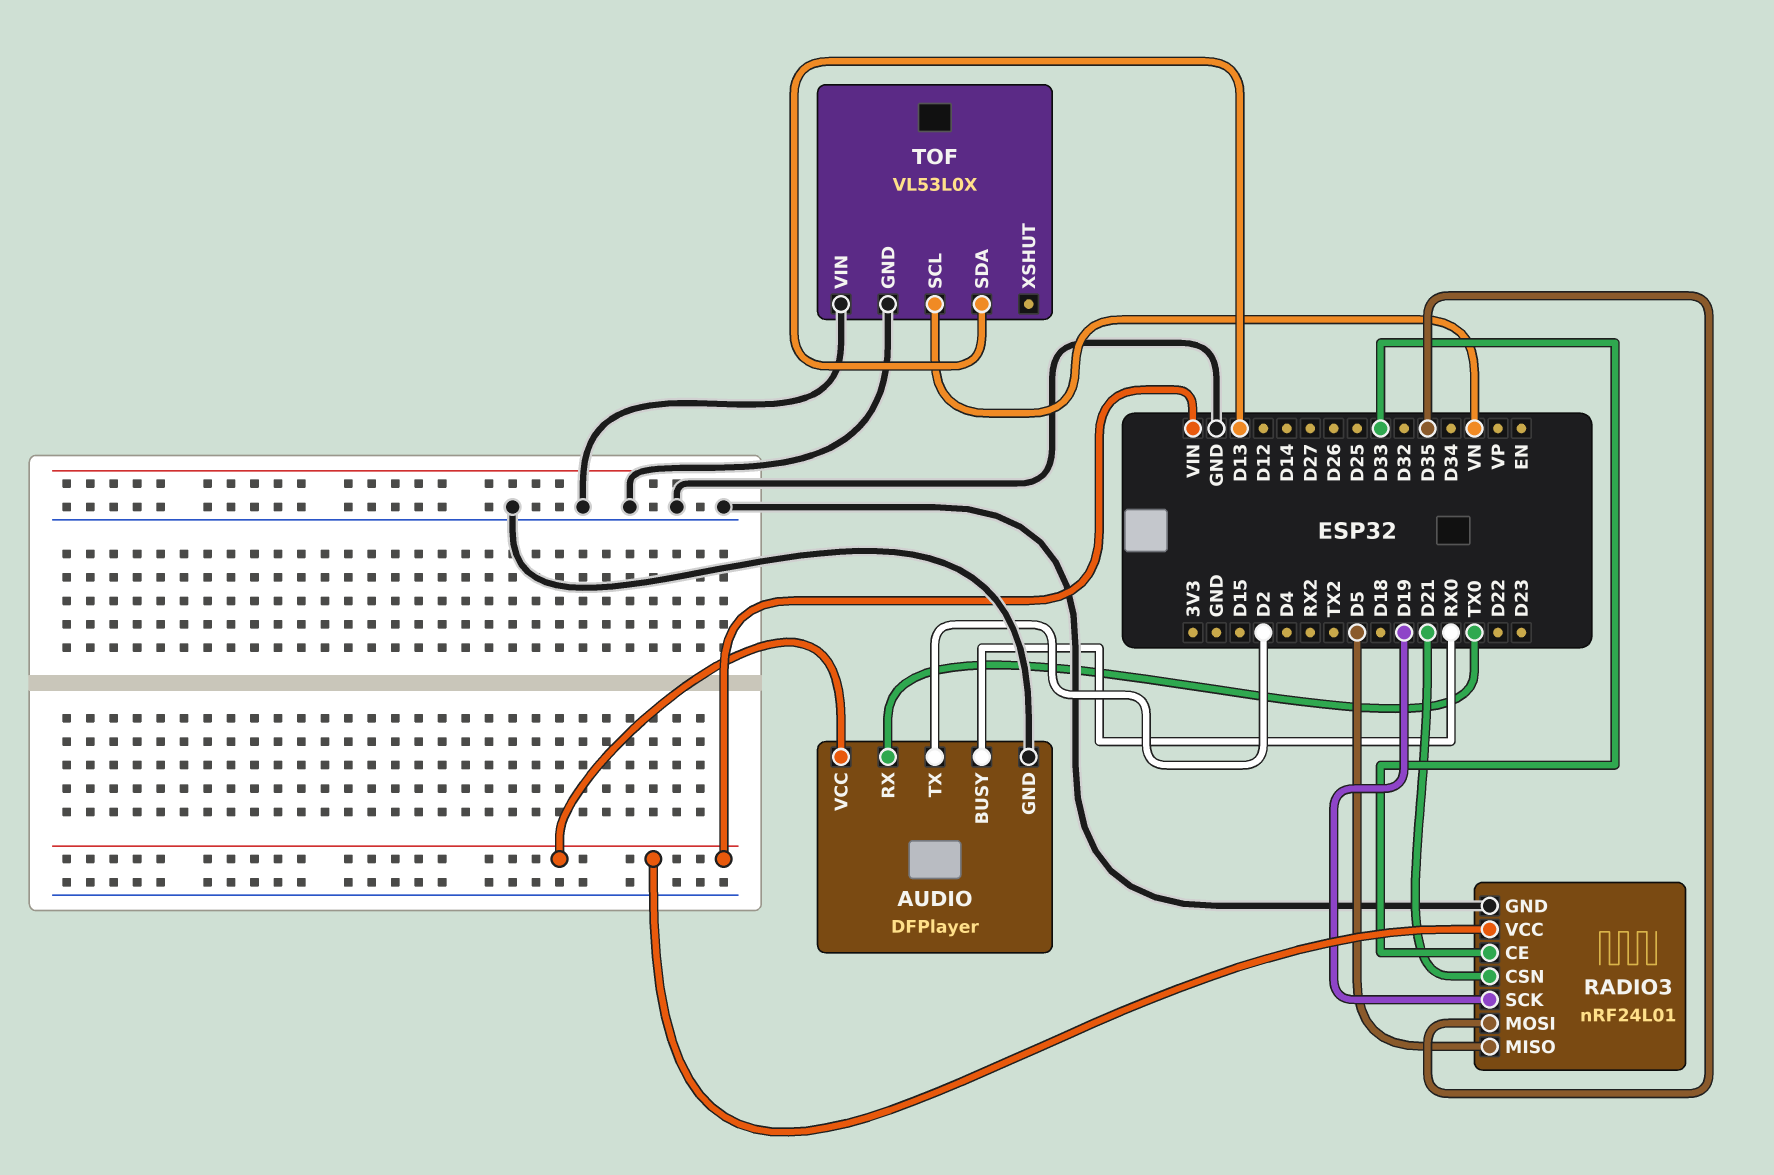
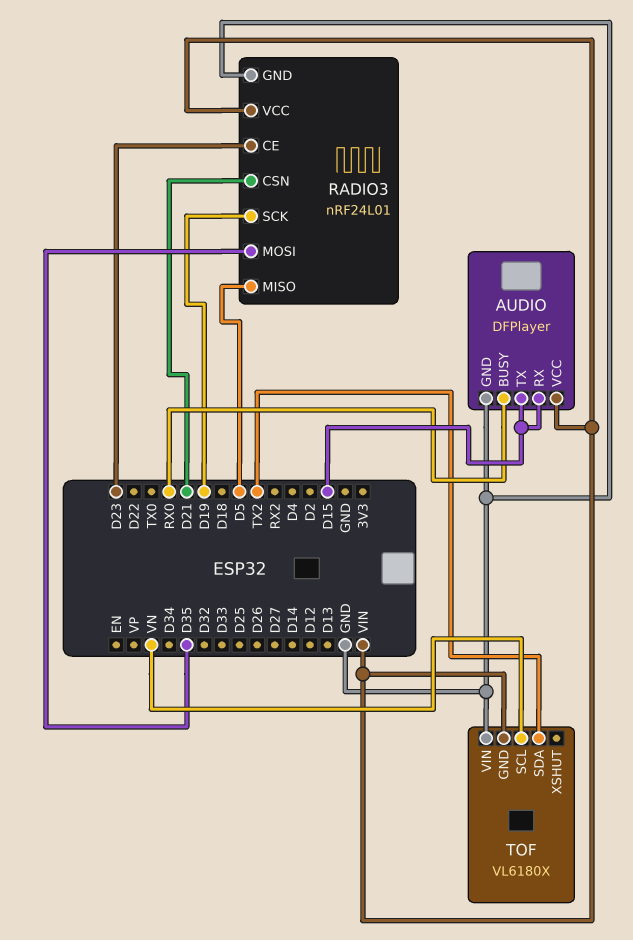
AUDIO pin RX: TX0 -> D15
AUDIO pin TX: D2 -> D15
RADIO3 pin CE: D33 -> D23
TOF: VL53L0X -> VL6180X
TOF pin GND: GND -> VIN
TOF pin SDA: D13 -> TX2

